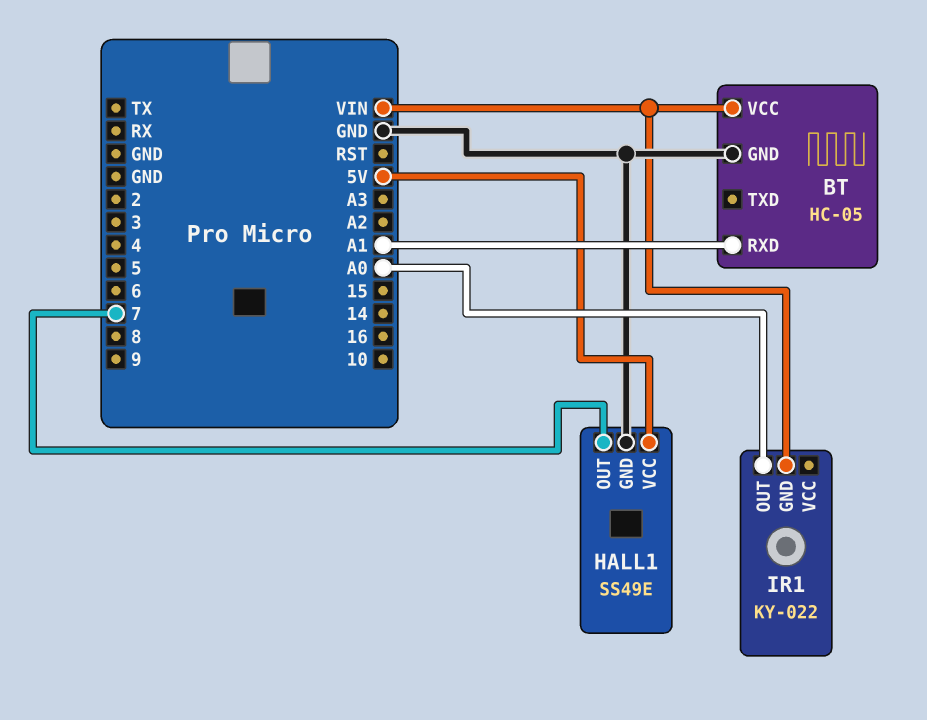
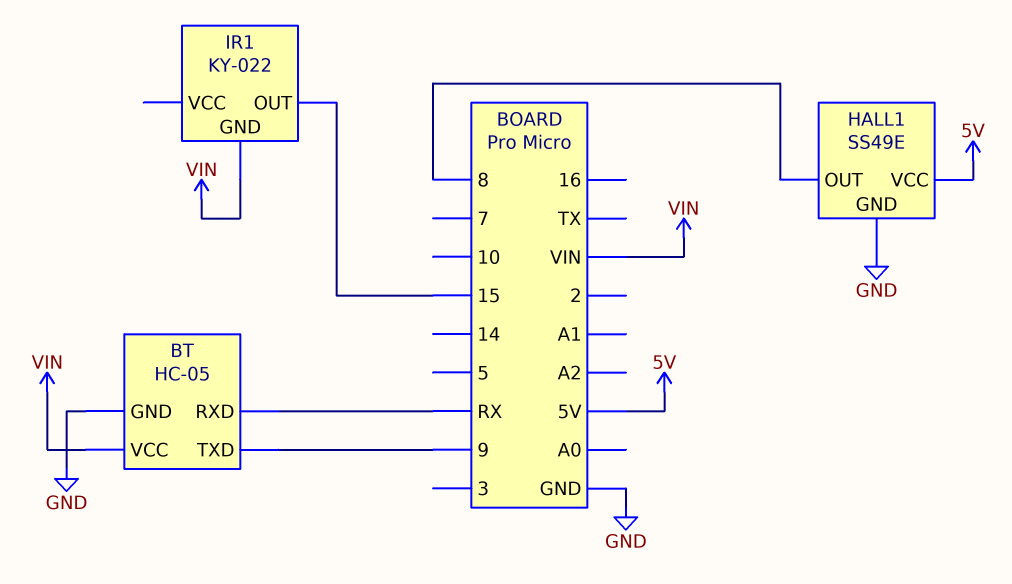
BT pin RXD: A1 -> RX
BT pin TXD: none -> 9
HALL1 pin OUT: 7 -> 8
IR1 pin OUT: A0 -> 15

